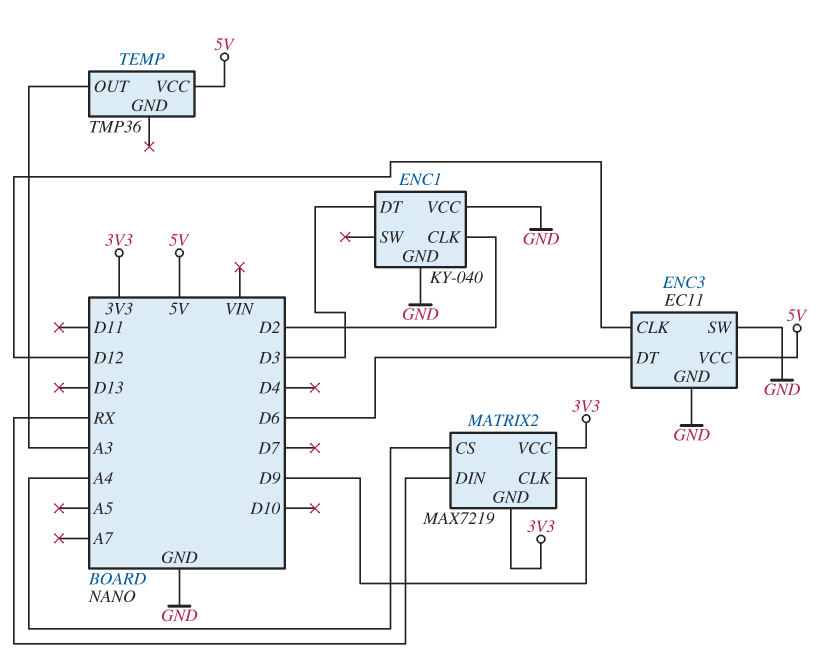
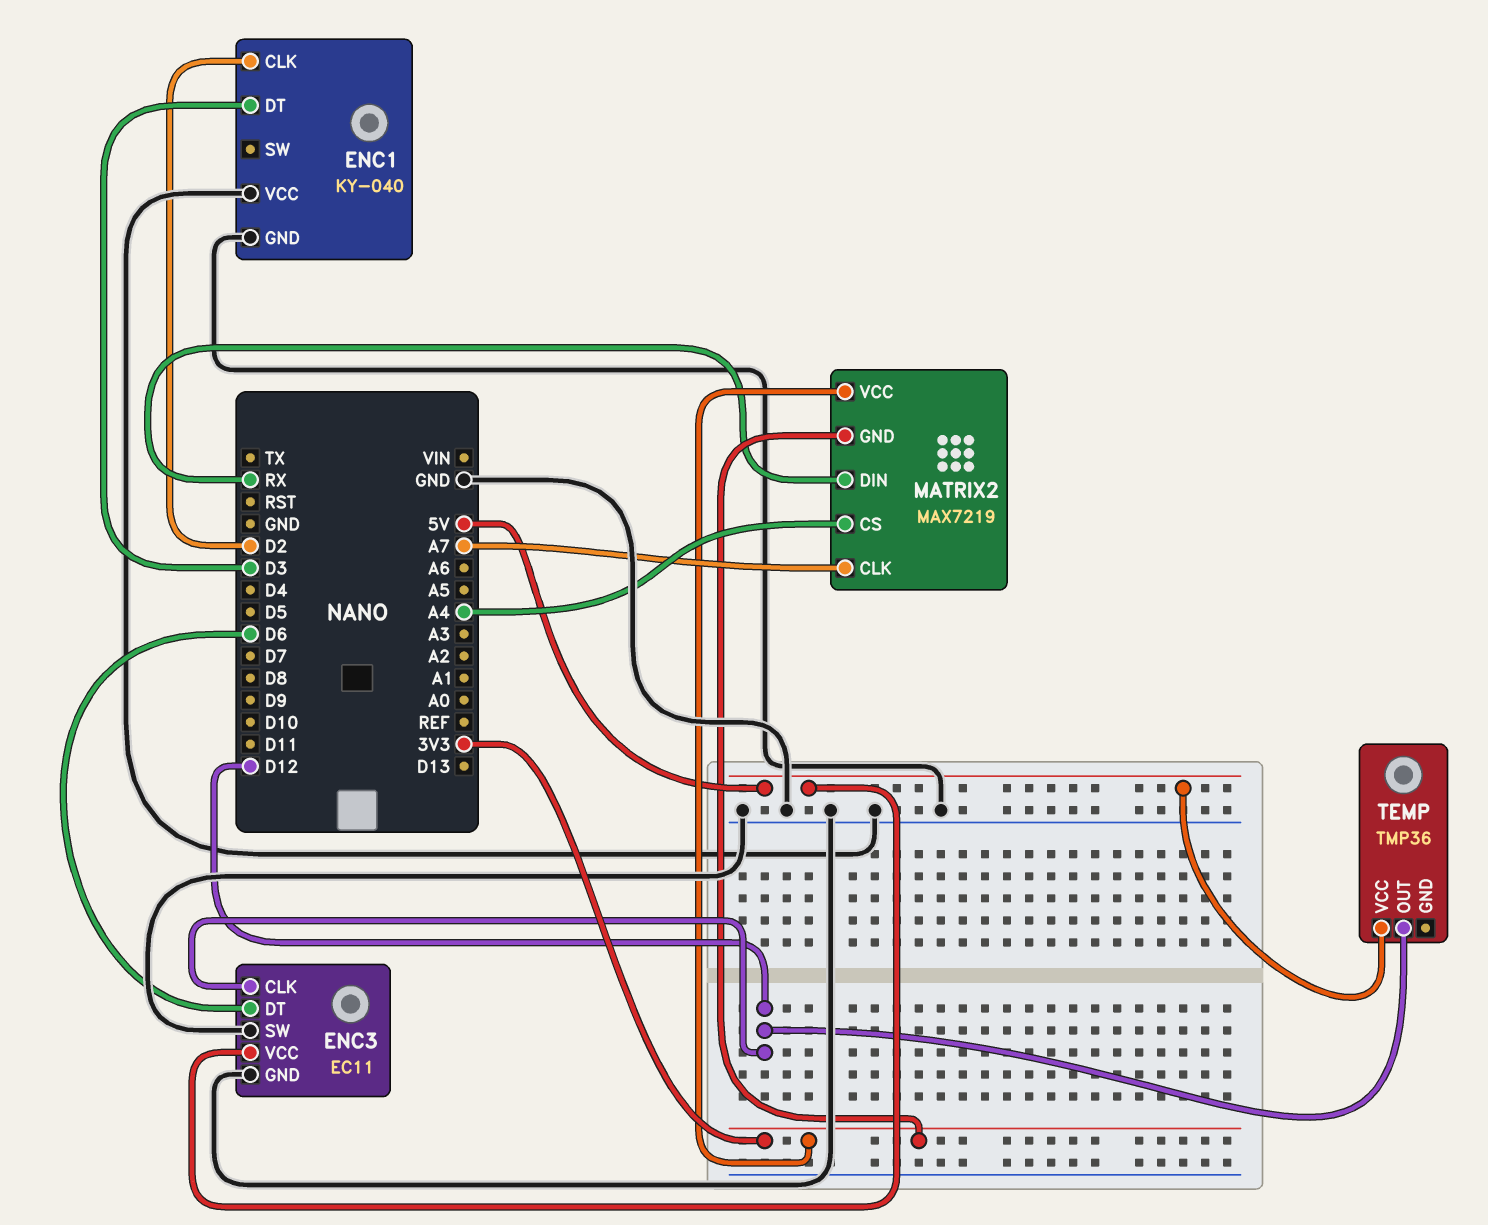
MATRIX2 pin CLK: D9 -> A7
TEMP pin OUT: A3 -> D12

